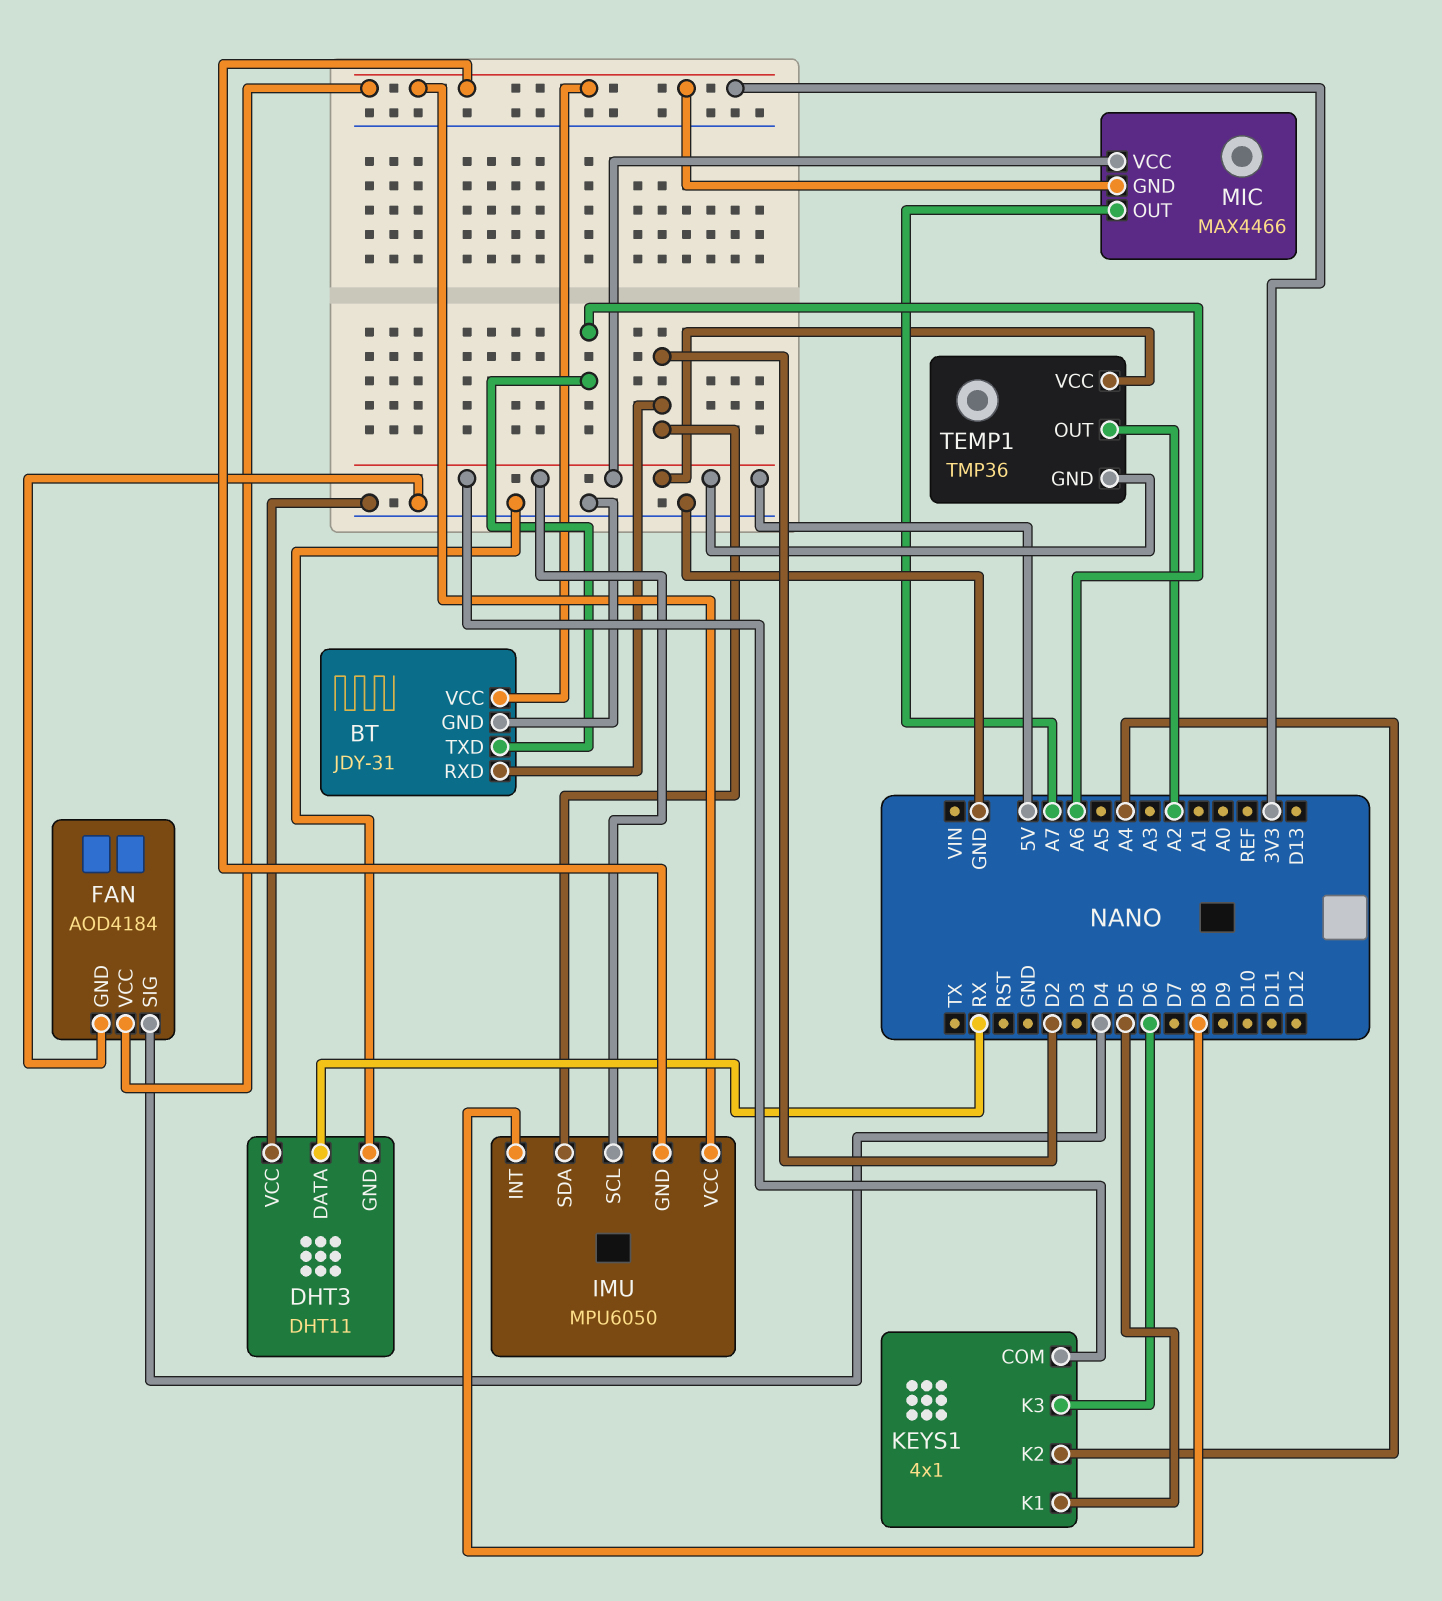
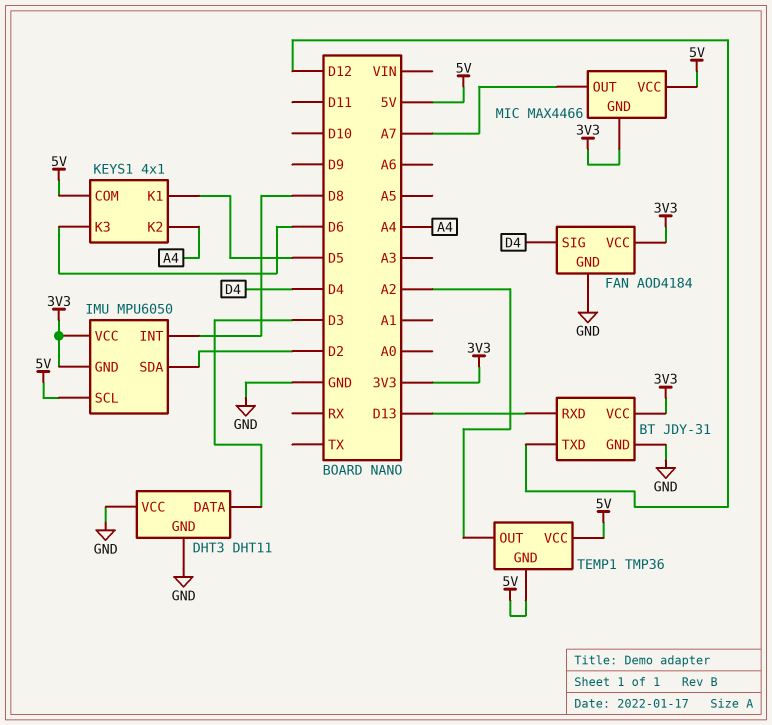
BT pin RXD: D2 -> D13
BT pin TXD: A6 -> D12
DHT3 pin DATA: RX -> D3

